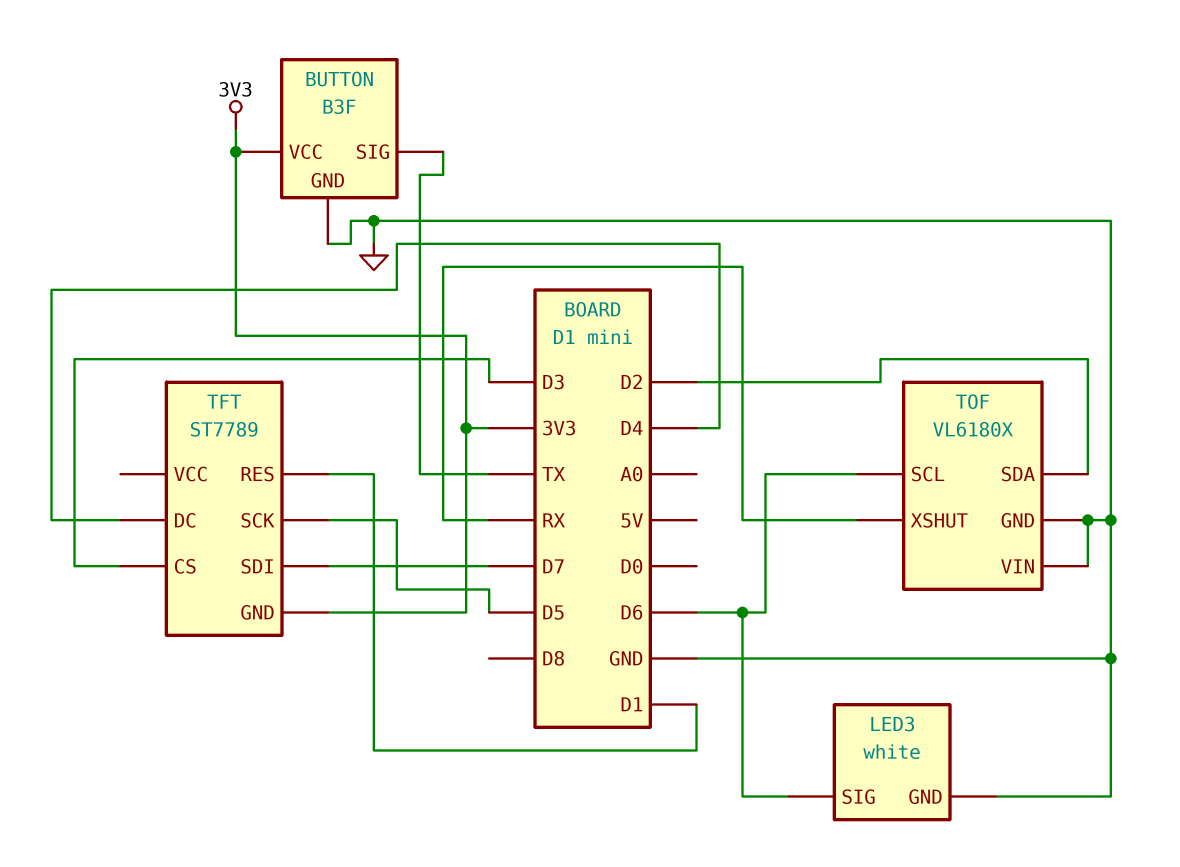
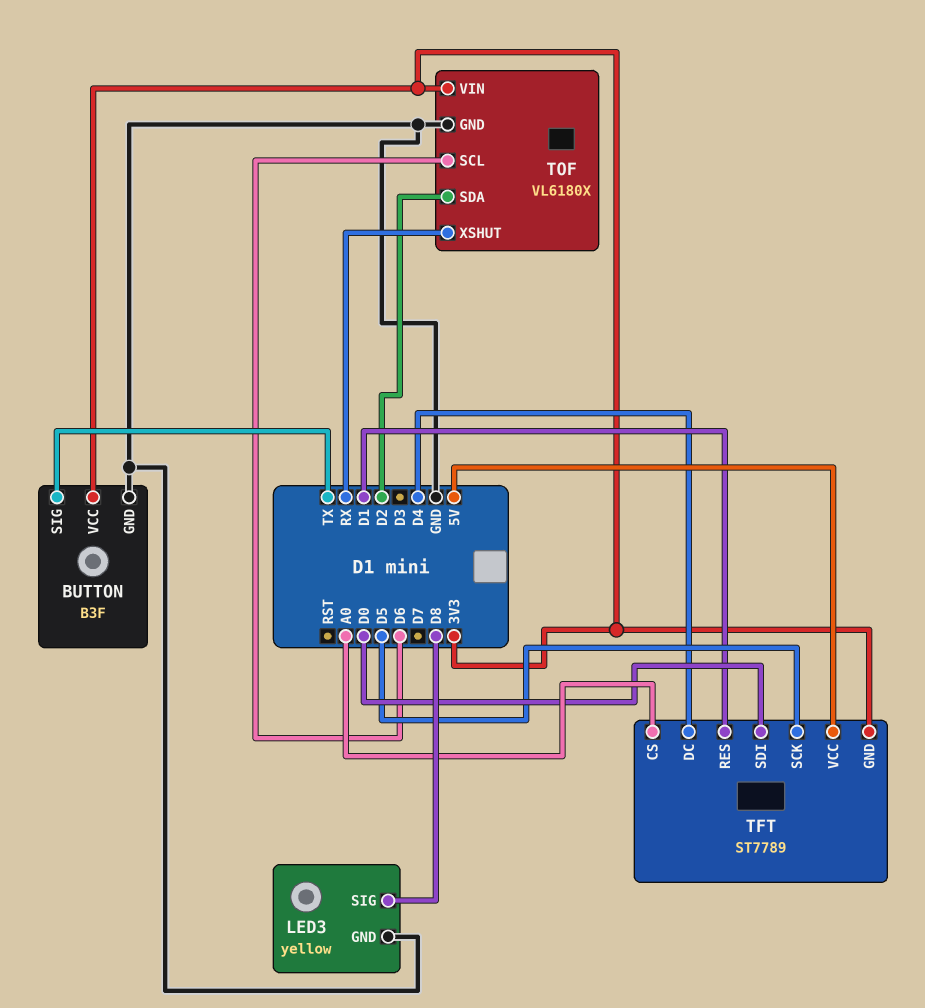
LED3: white -> yellow
LED3 pin SIG: D6 -> D8
TFT pin CS: D3 -> A0
TFT pin SDI: D7 -> D0
TFT pin VCC: none -> 5V
TOF pin VIN: GND -> 3V3

